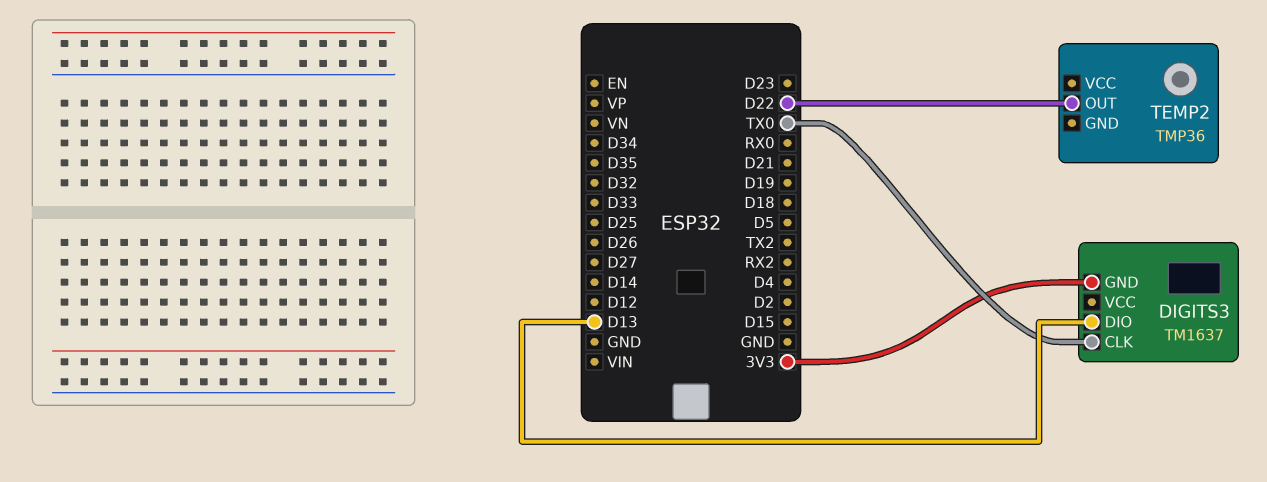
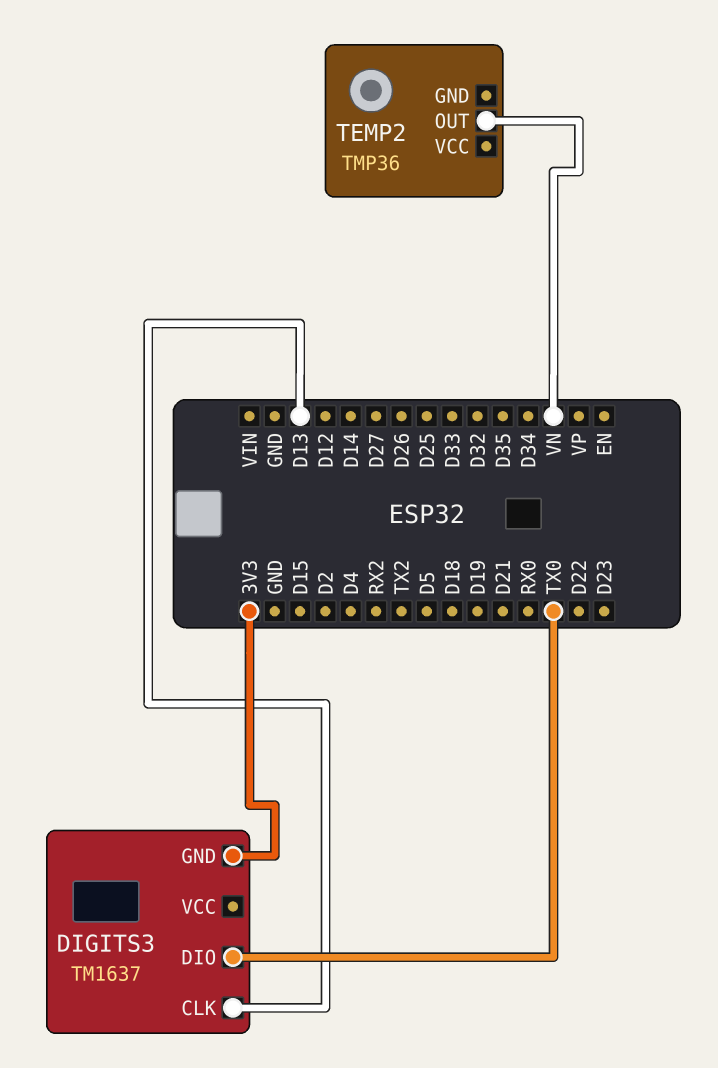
DIGITS3 pin CLK: TX0 -> D13
DIGITS3 pin DIO: D13 -> TX0
TEMP2 pin OUT: D22 -> VN

